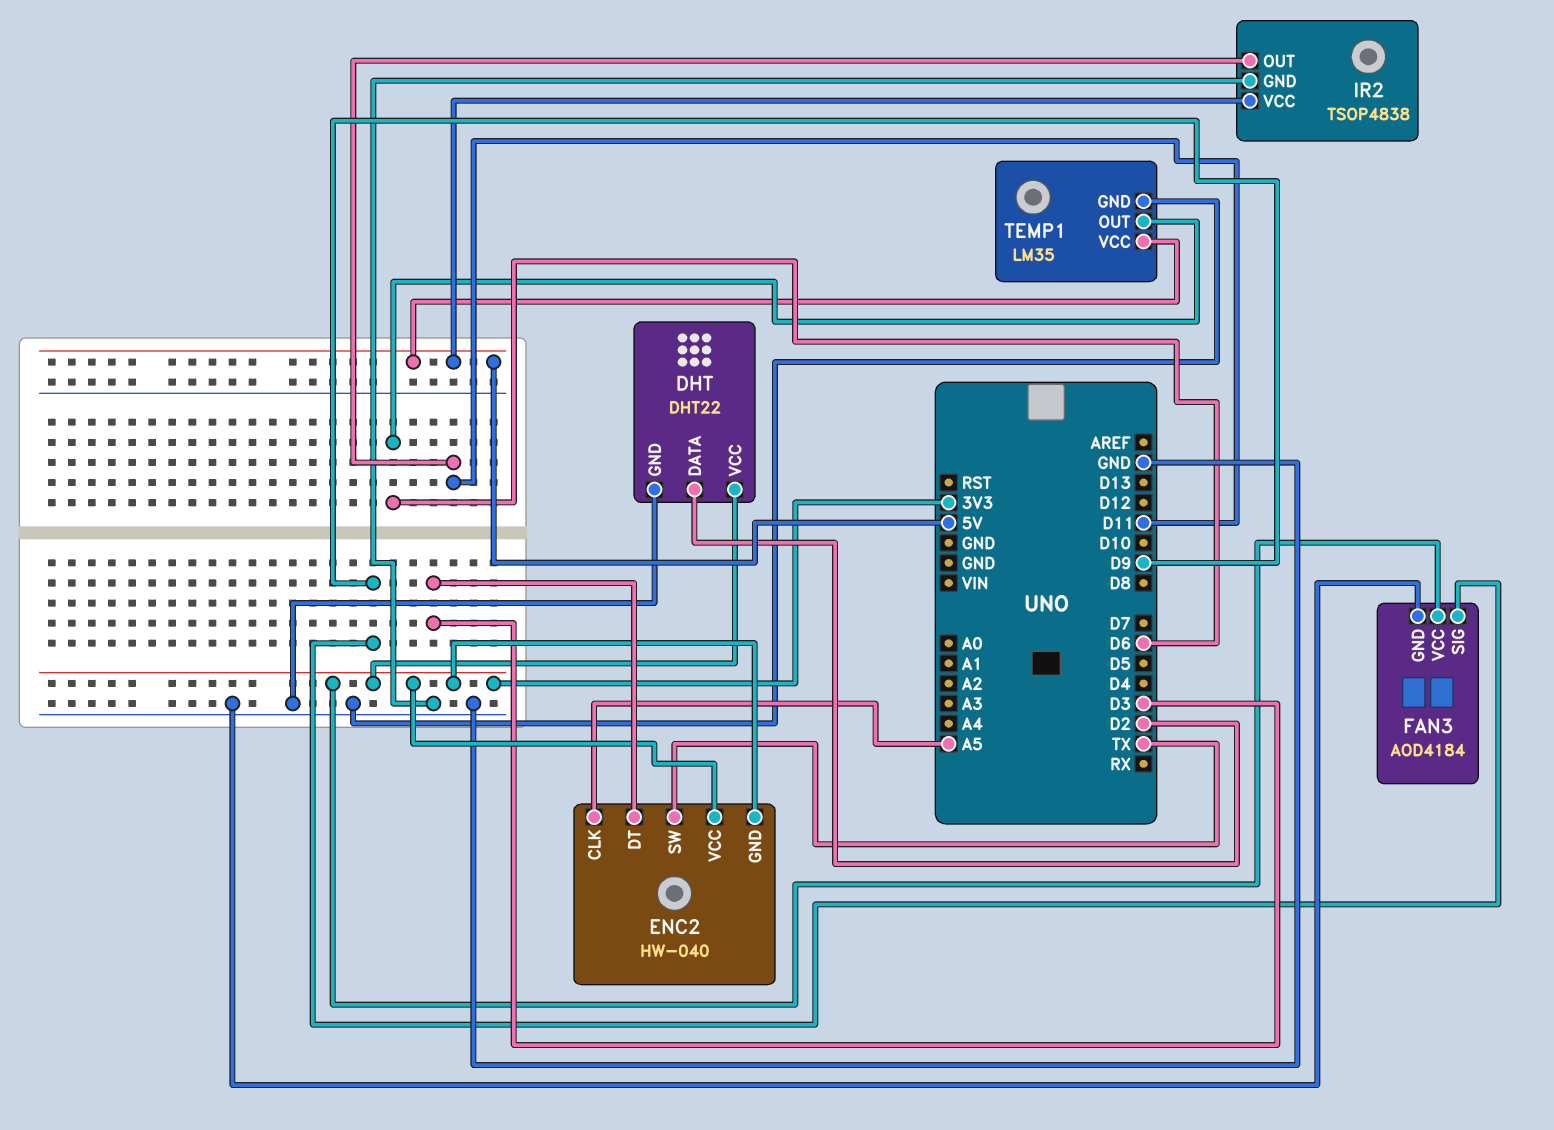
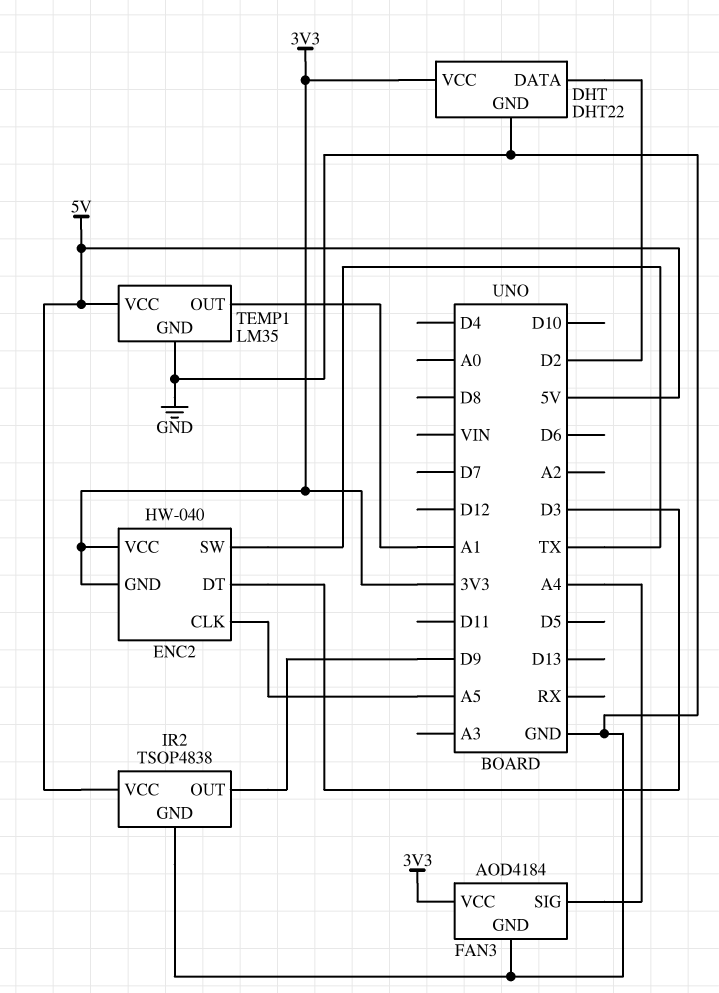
FAN3 pin SIG: D9 -> A4
IR2 pin OUT: D11 -> D9
TEMP1 pin OUT: D6 -> A1

